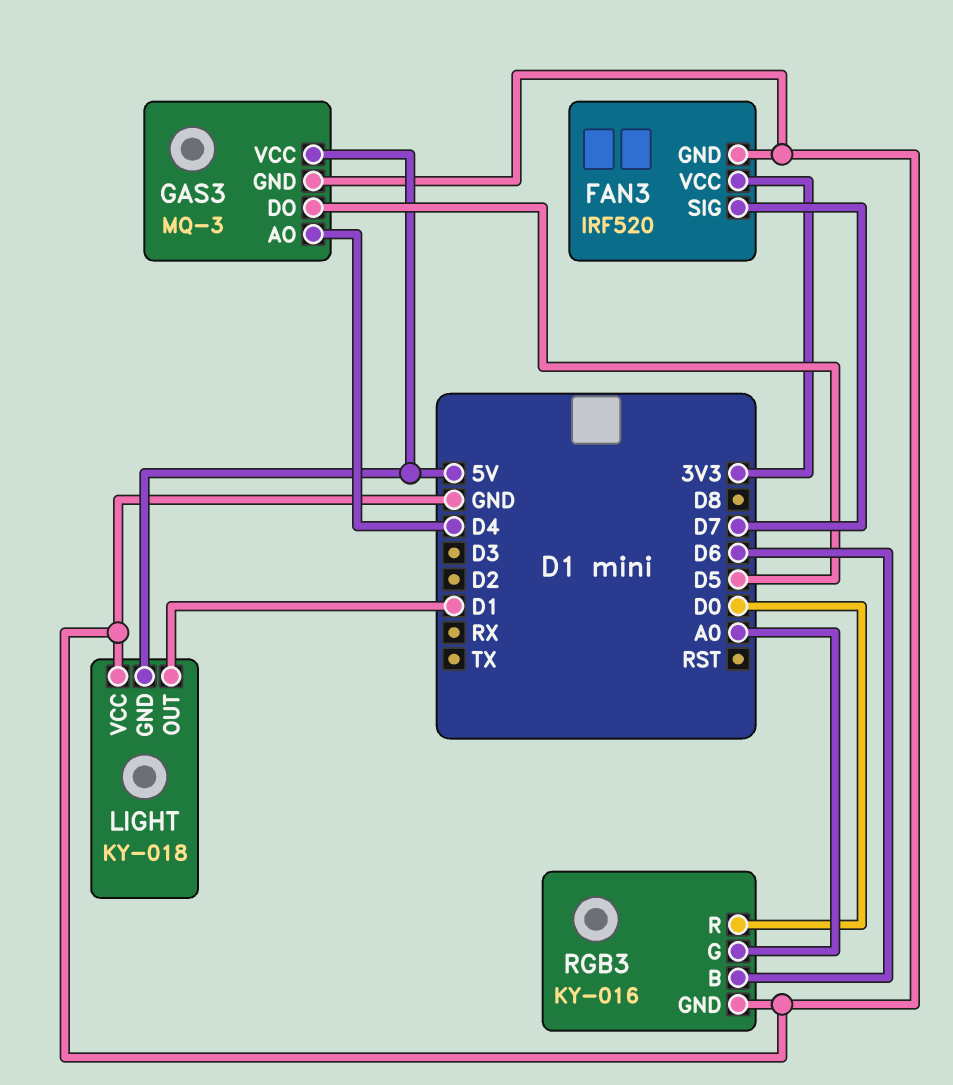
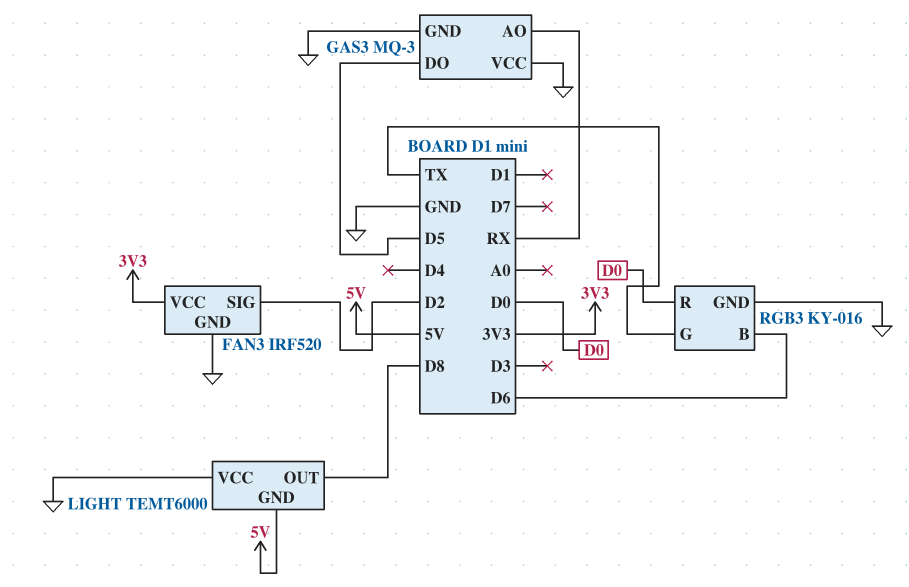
FAN3 pin SIG: D7 -> D2
GAS3 pin AO: D4 -> RX
GAS3 pin VCC: 5V -> GND
LIGHT: KY-018 -> TEMT6000
LIGHT pin OUT: D1 -> D8
RGB3 pin G: A0 -> TX

